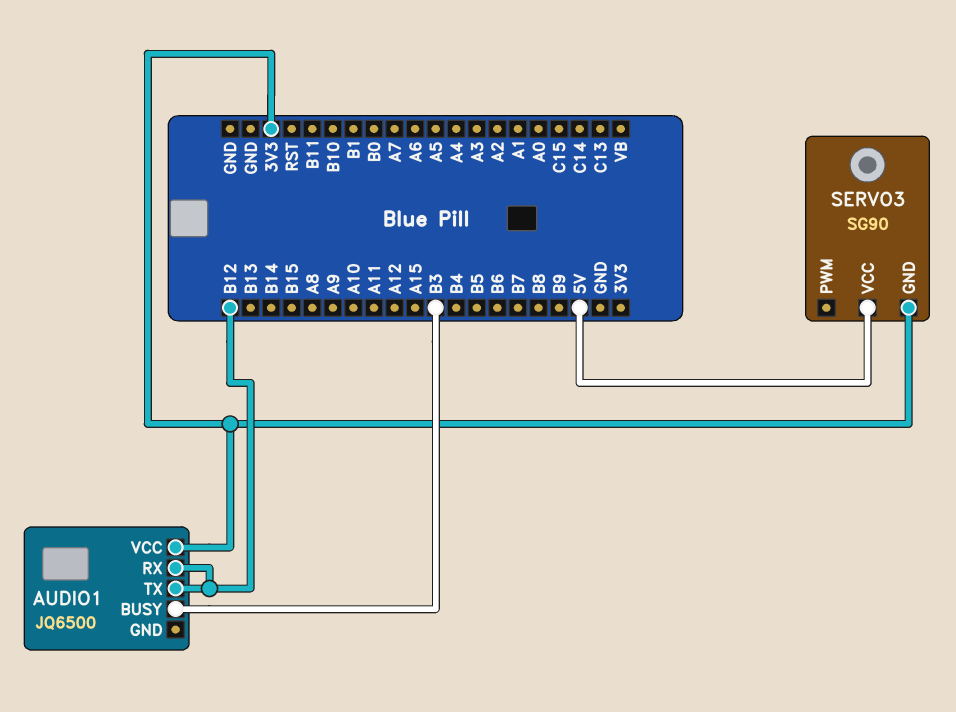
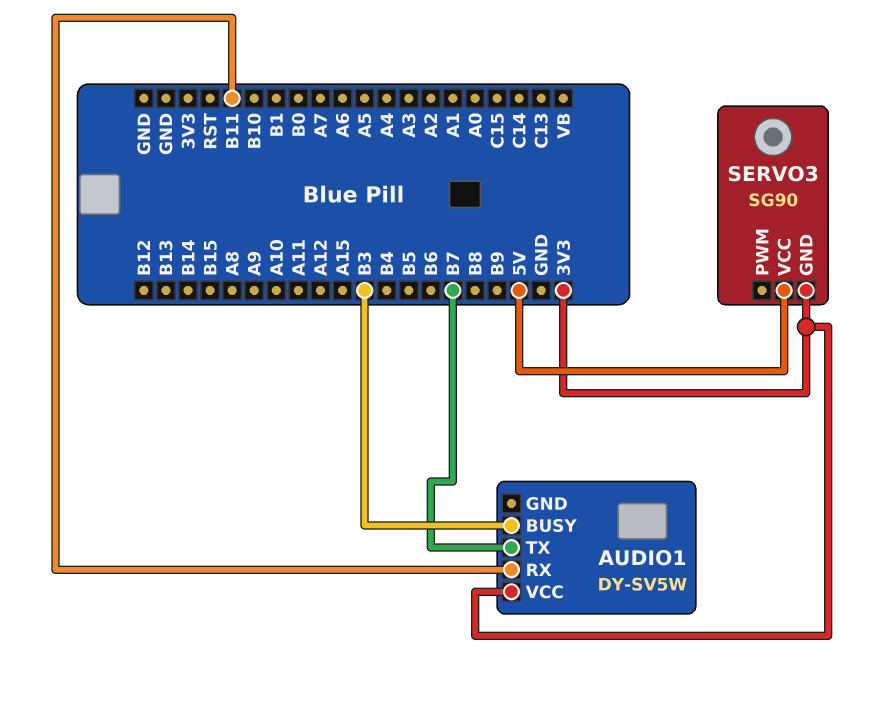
AUDIO1: JQ6500 -> DY-SV5W
AUDIO1 pin RX: B12 -> B11
AUDIO1 pin TX: B12 -> B7

